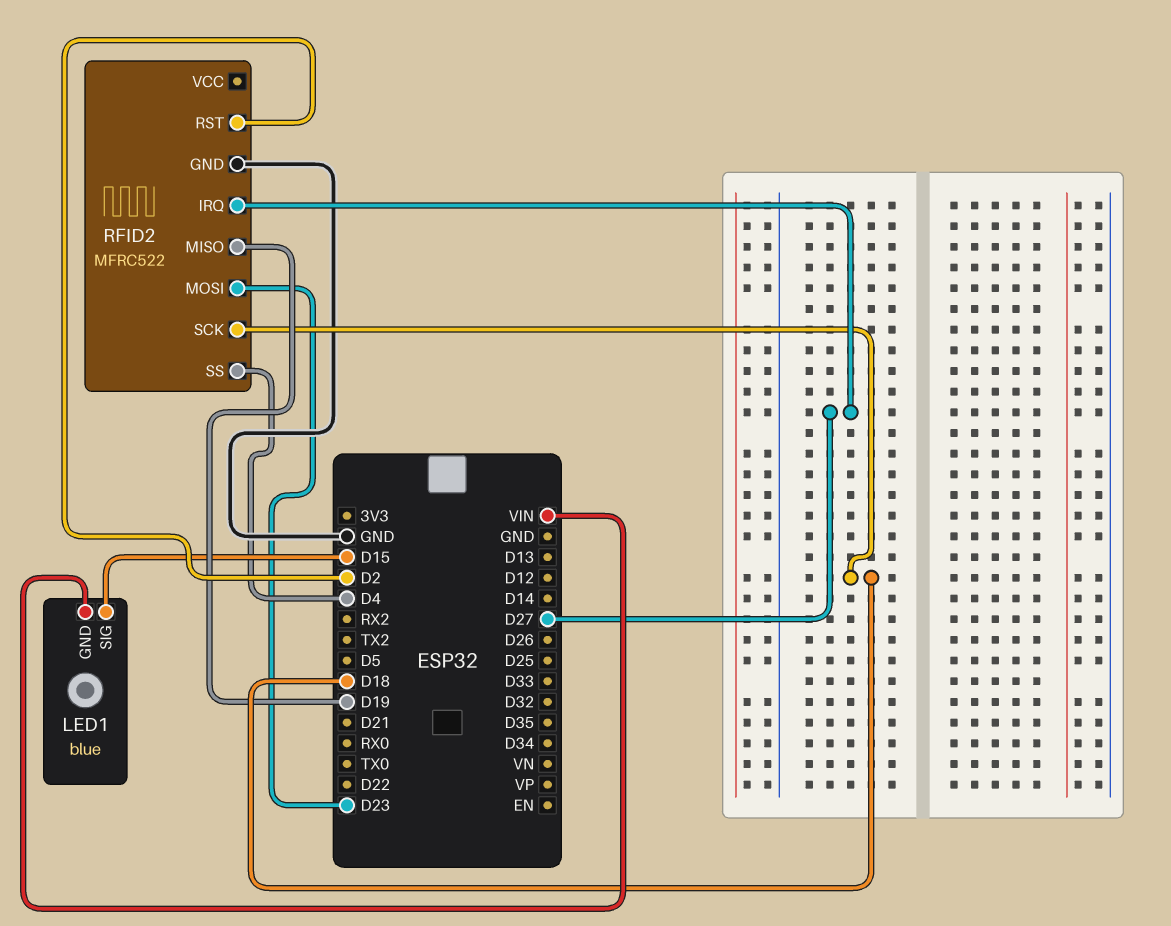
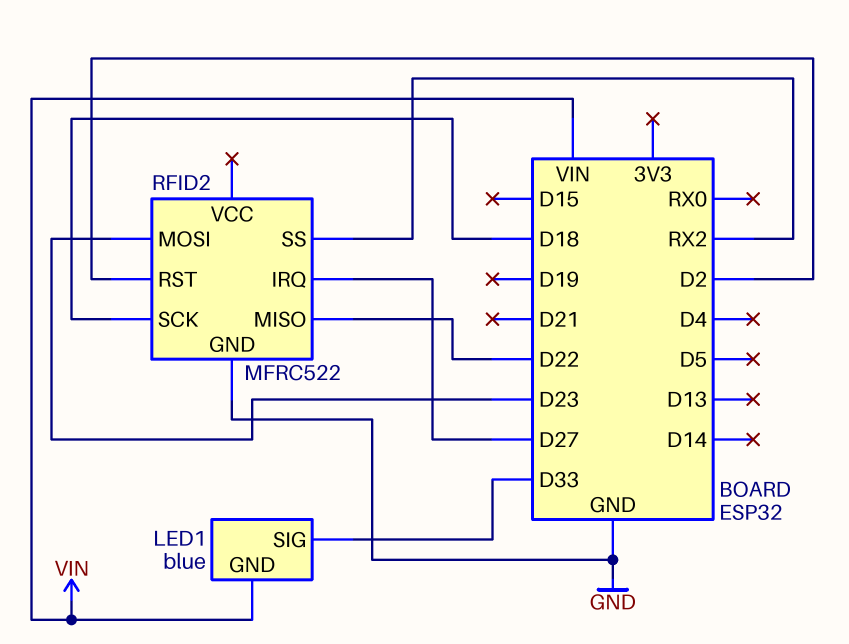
LED1 pin SIG: D15 -> D33
RFID2 pin MISO: D19 -> D22
RFID2 pin SS: D4 -> RX2

